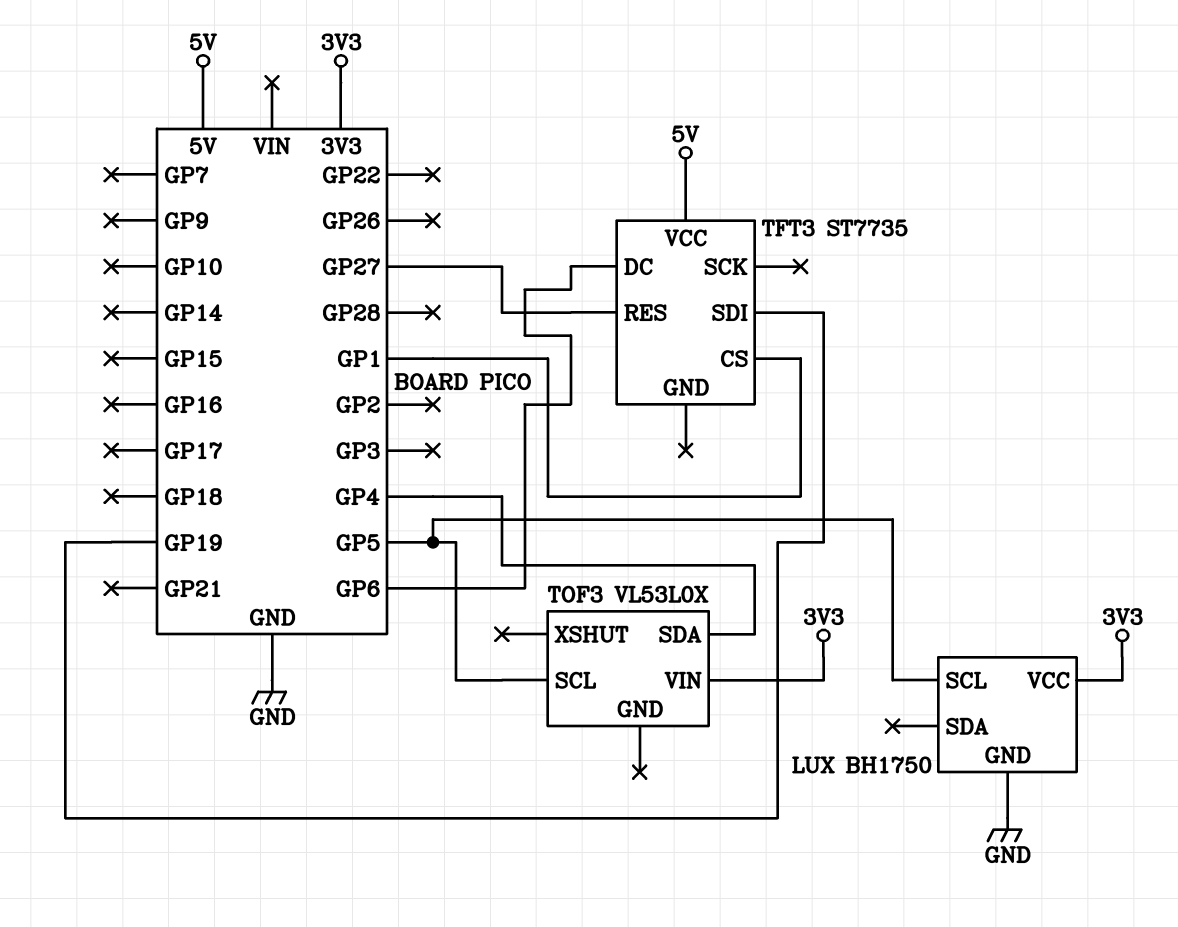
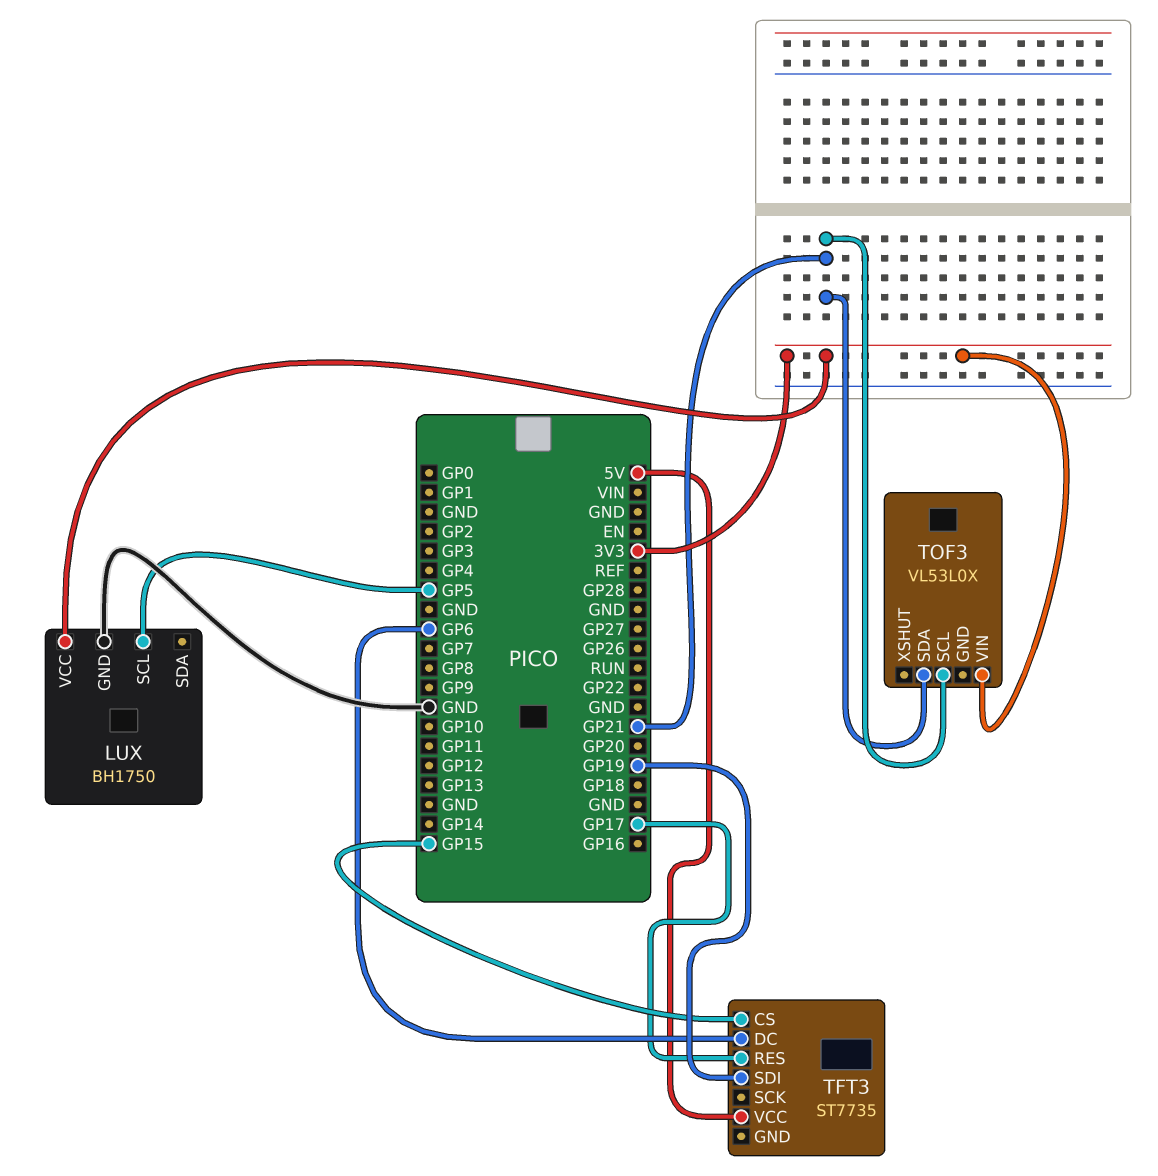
TFT3 pin CS: GP1 -> GP15
TFT3 pin RES: GP27 -> GP17
TOF3 pin SCL: GP5 -> GP21
TOF3 pin SDA: GP4 -> GP21

